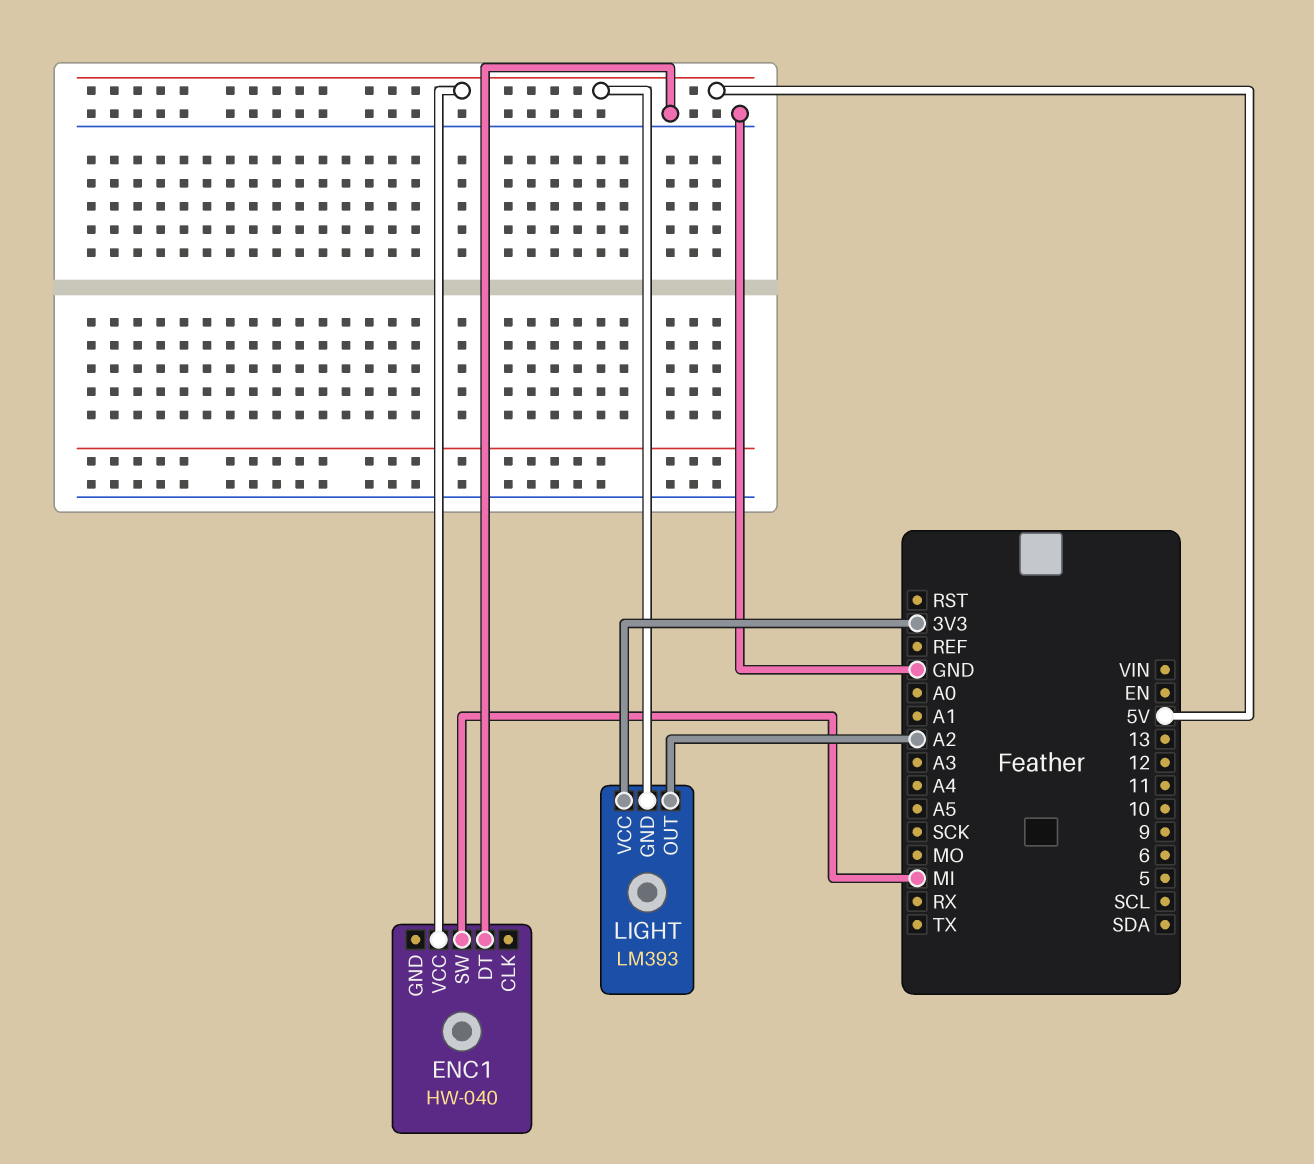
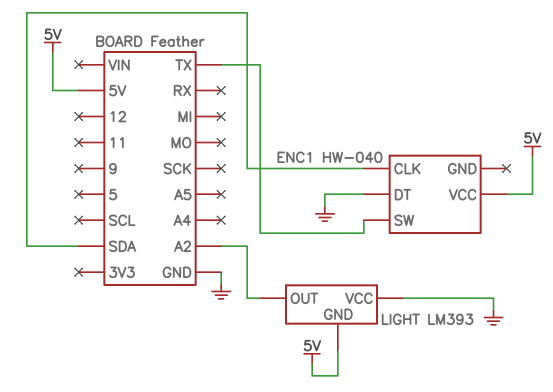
ENC1 pin CLK: none -> SDA
ENC1 pin SW: MI -> TX
LIGHT pin VCC: 3V3 -> GND

